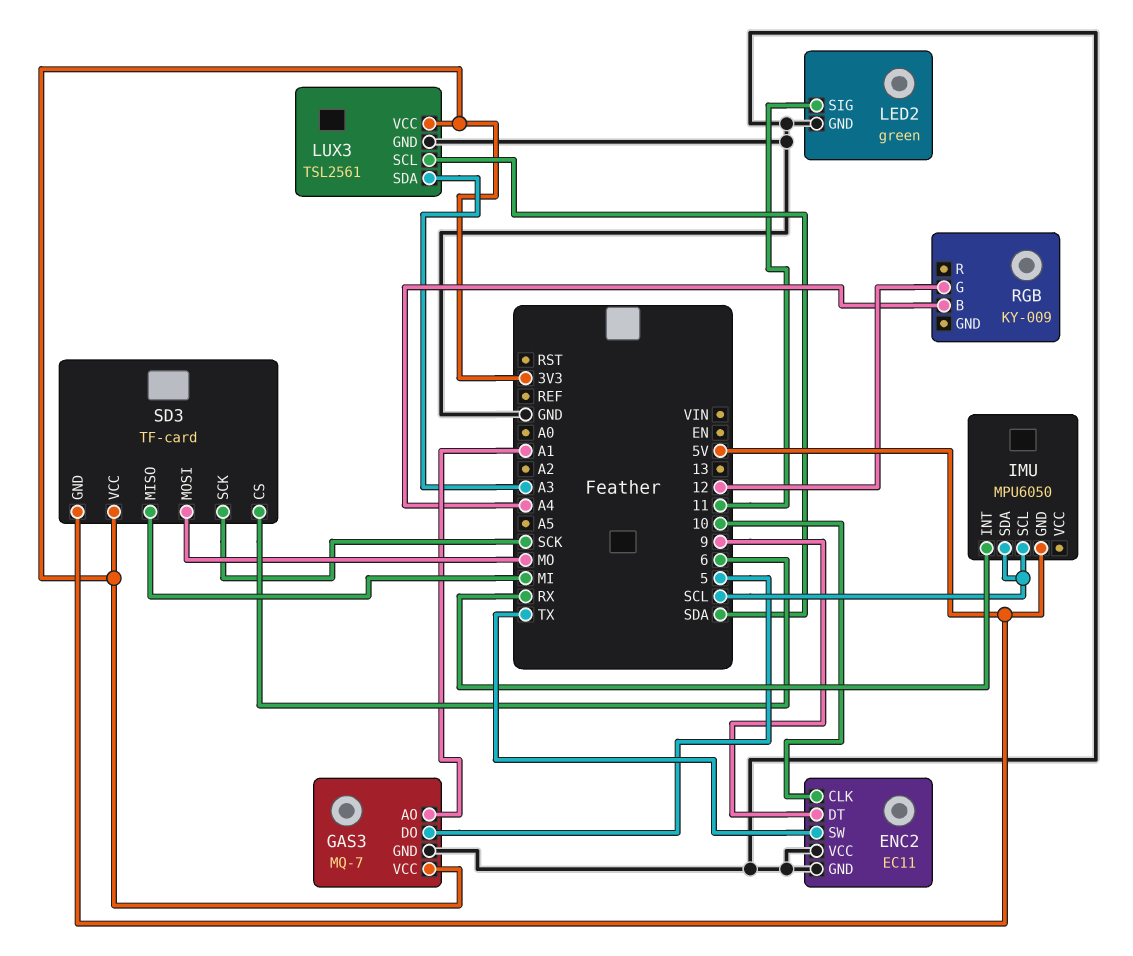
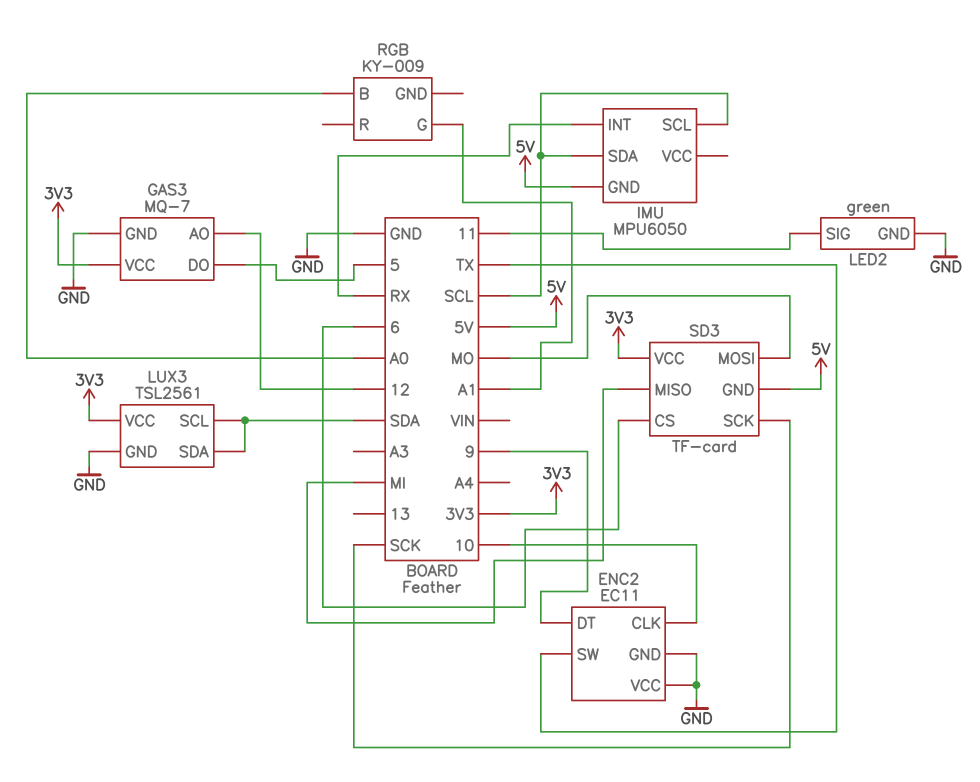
GAS3 pin AO: A1 -> 12
LUX3 pin SDA: A3 -> SDA
RGB pin B: A4 -> A0
RGB pin G: 12 -> A1

